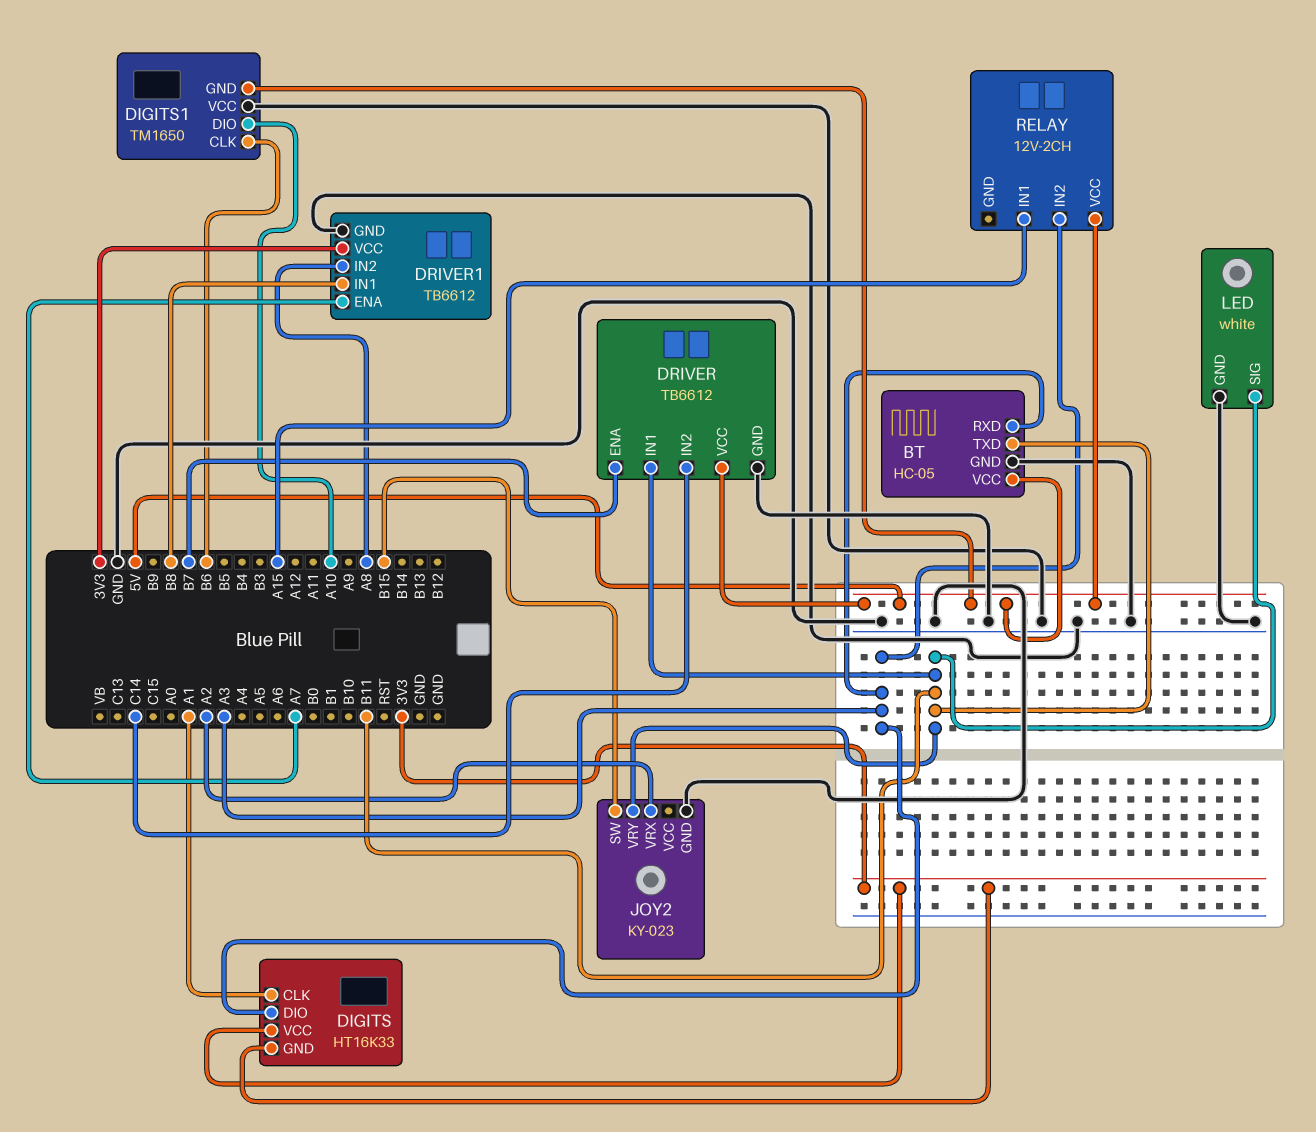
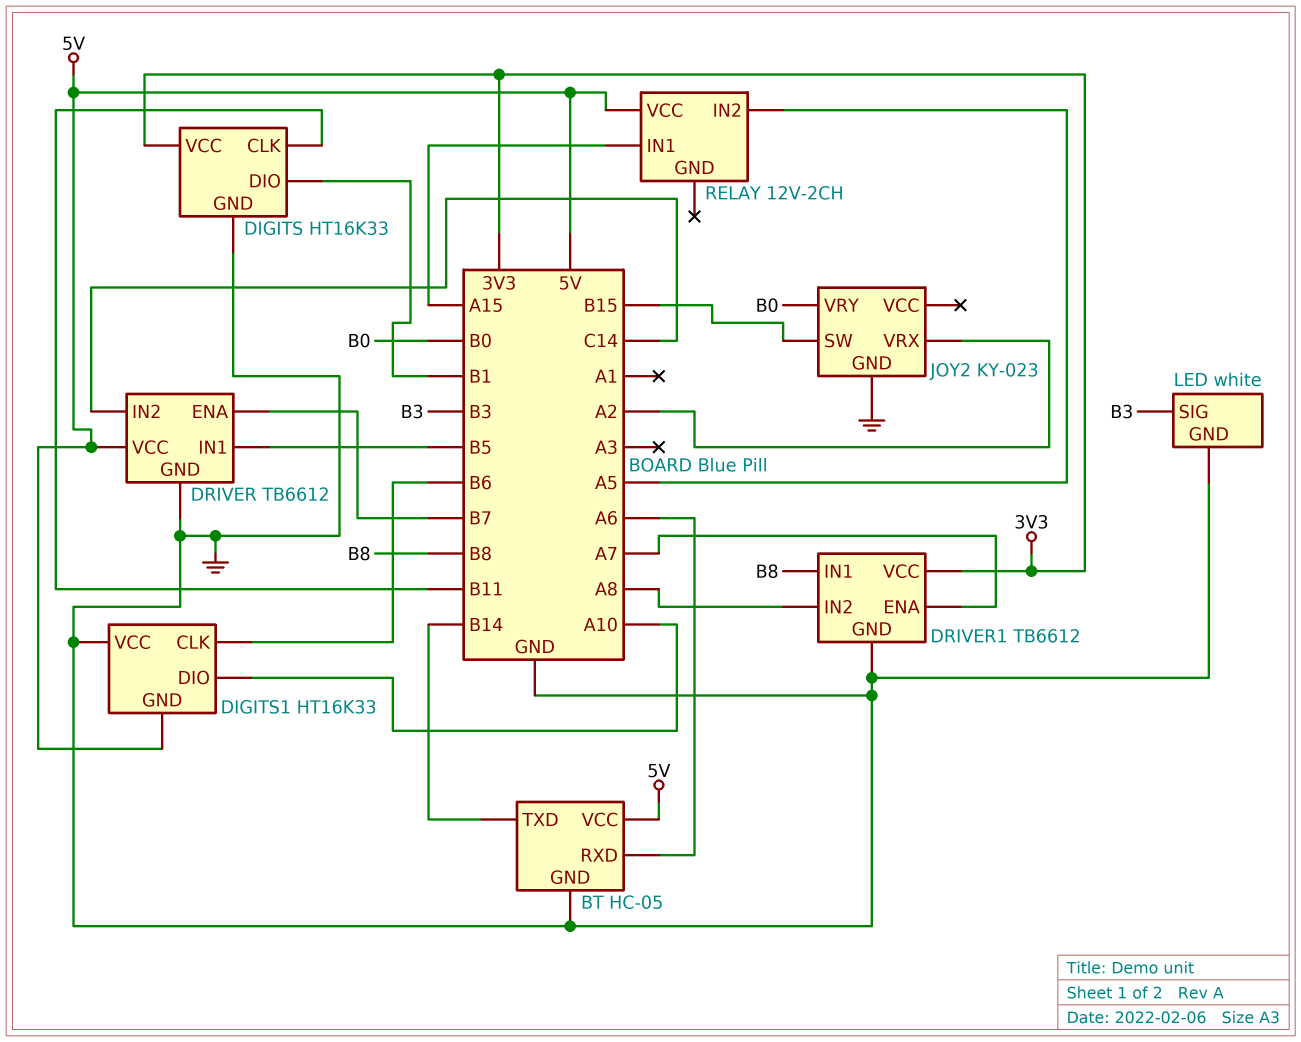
BT pin RXD: A3 -> A6
BT pin TXD: B11 -> B14
DIGITS pin CLK: A1 -> B11
DIGITS pin DIO: A3 -> B1
DIGITS pin GND: 3V3 -> GND
DIGITS1: TM1650 -> HT16K33
DRIVER pin IN1: B11 -> B5
JOY2 pin VRY: B11 -> B0
LED pin SIG: B11 -> B3
RELAY pin IN2: A3 -> A5

